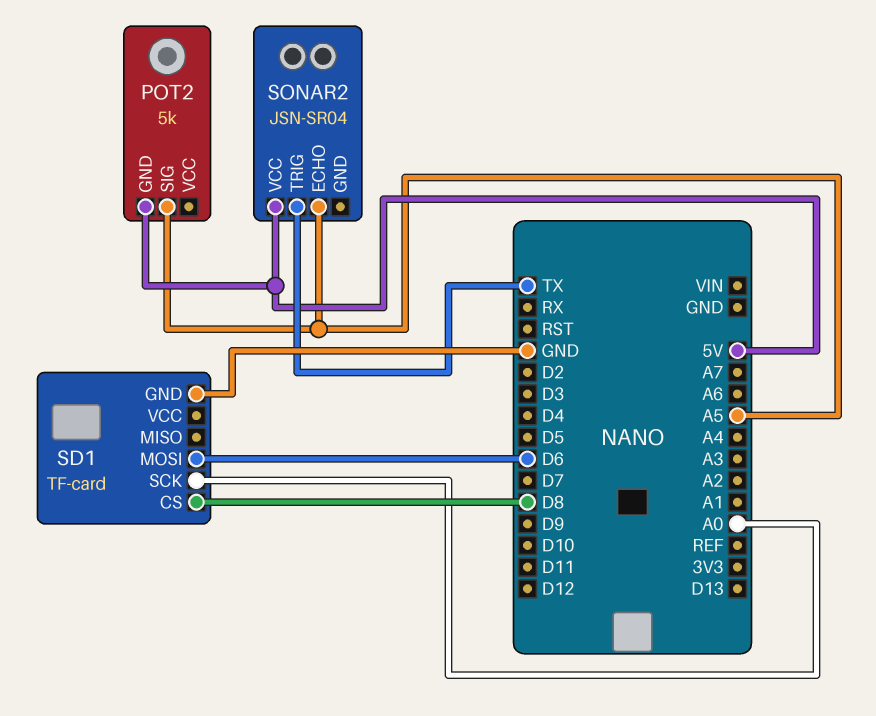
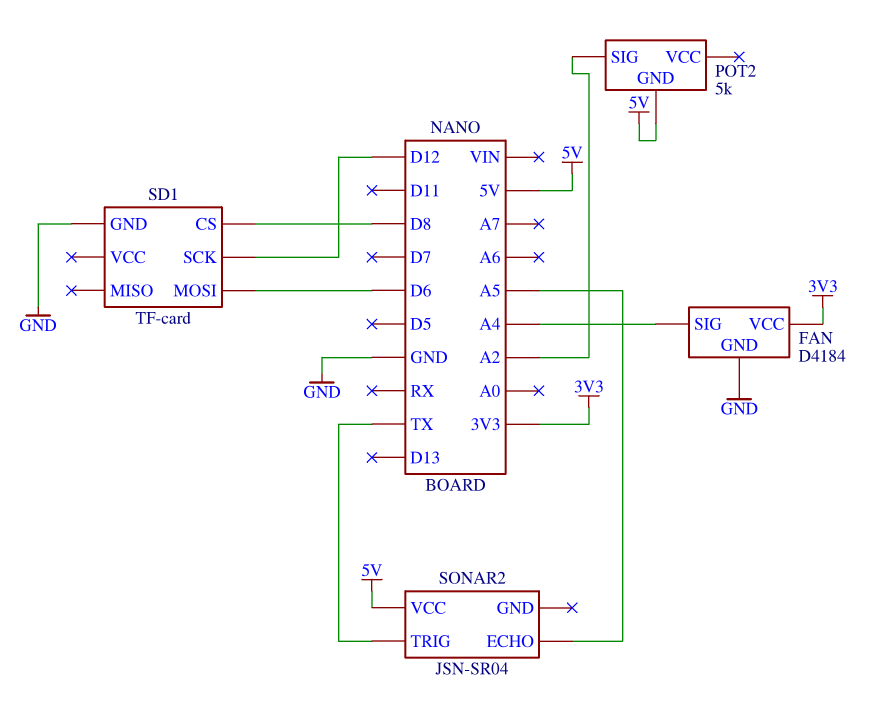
FAN: none -> D4184
FAN pin GND: none -> GND
FAN pin SIG: none -> A4
FAN pin VCC: none -> 3V3
POT2 pin SIG: A5 -> A2
SD1 pin SCK: A0 -> D12

